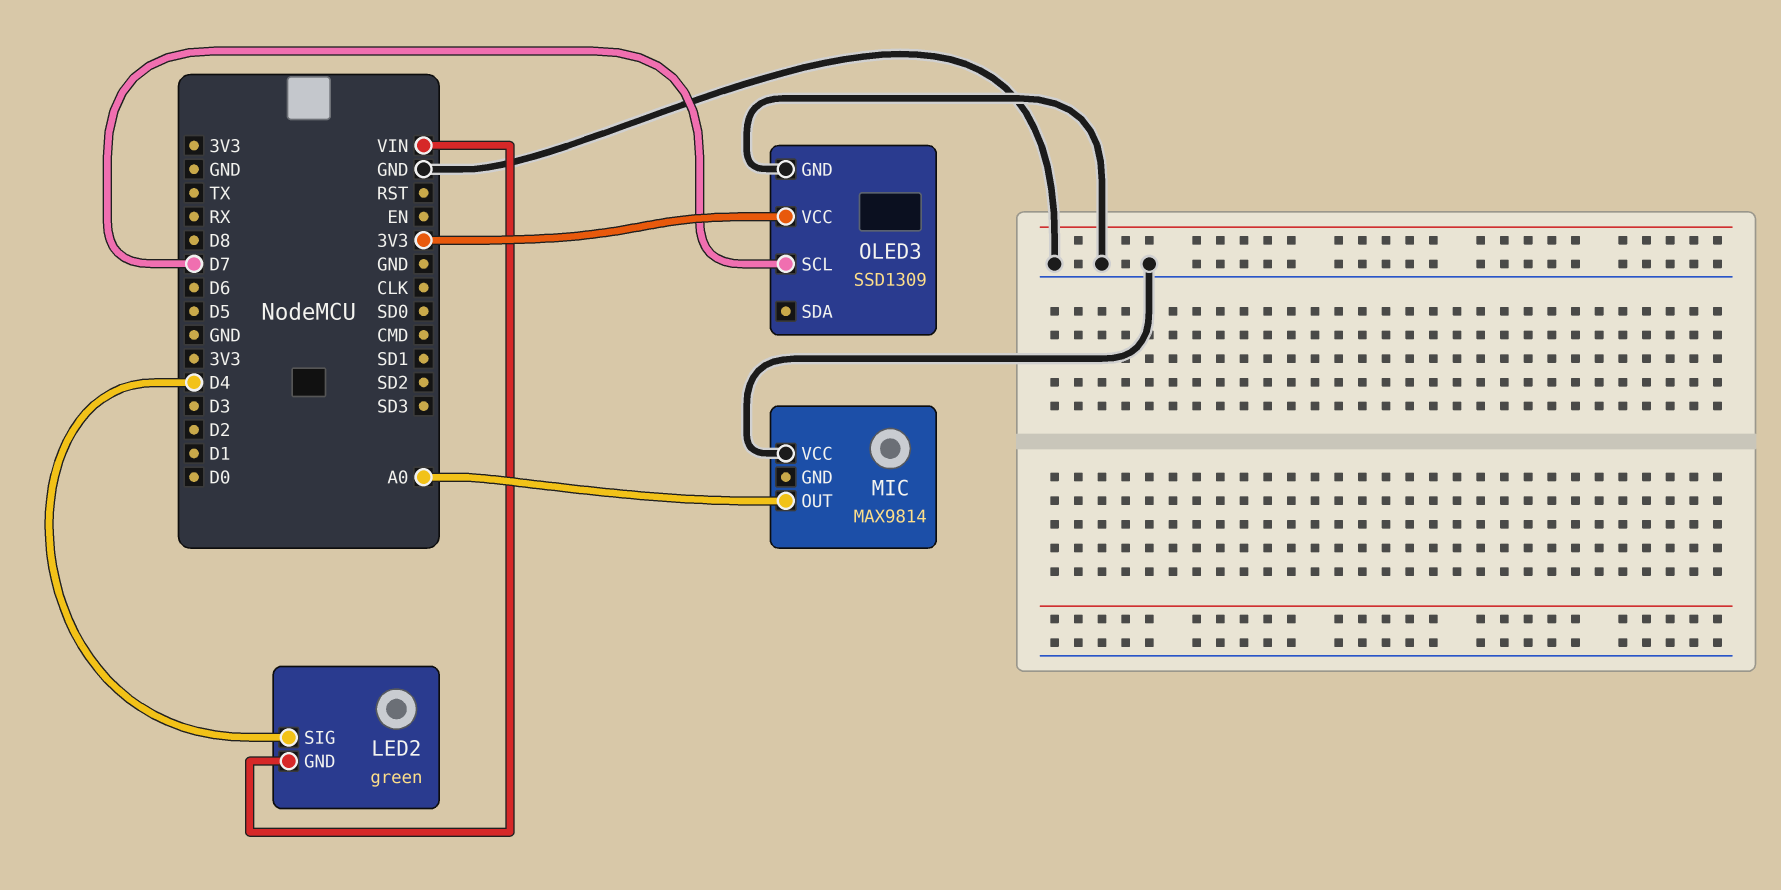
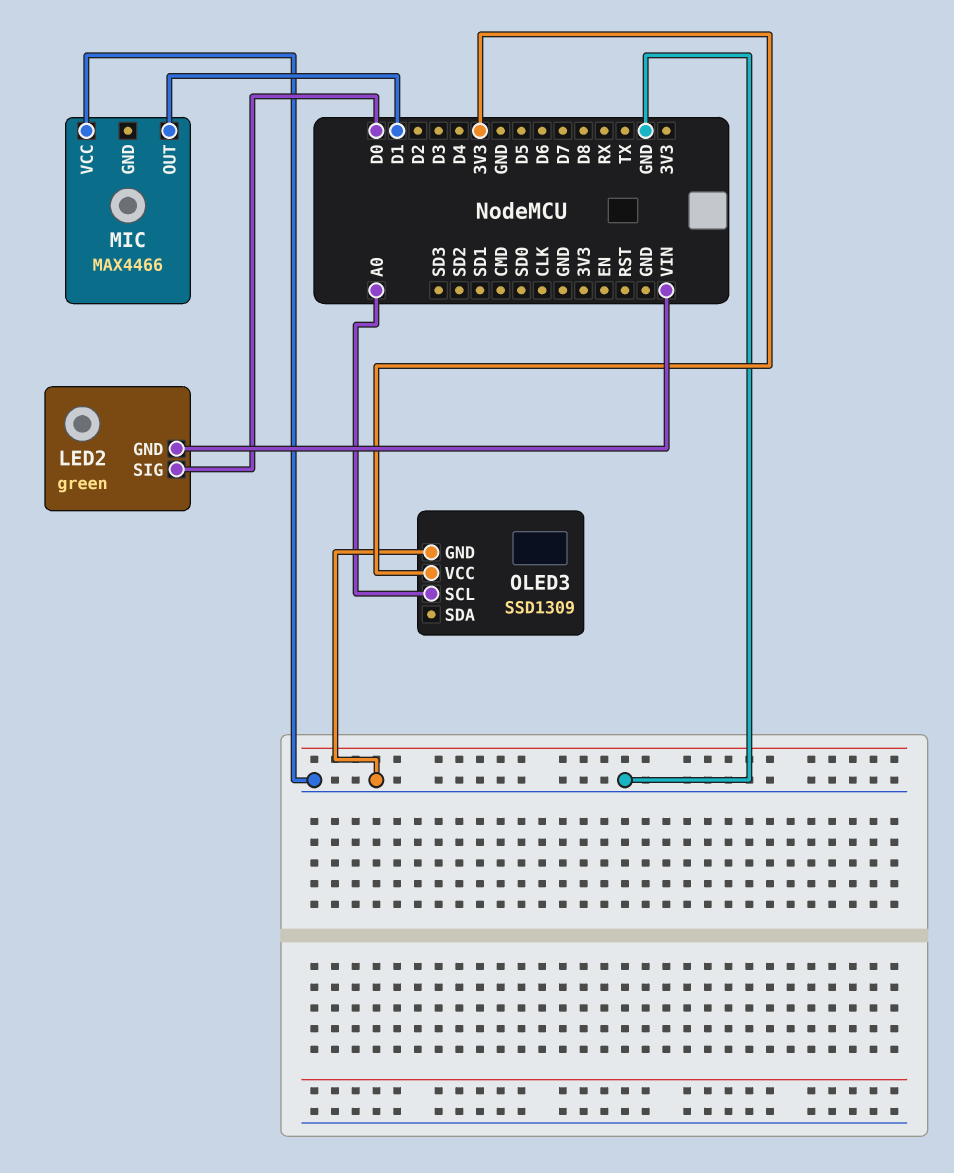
LED2 pin SIG: D4 -> D0
MIC: MAX9814 -> MAX4466
MIC pin OUT: A0 -> D1
OLED3 pin SCL: D7 -> A0

